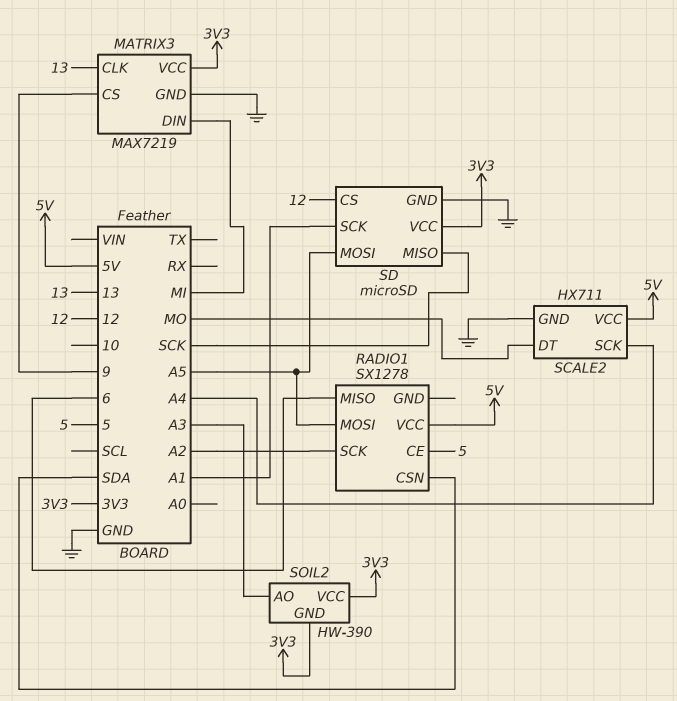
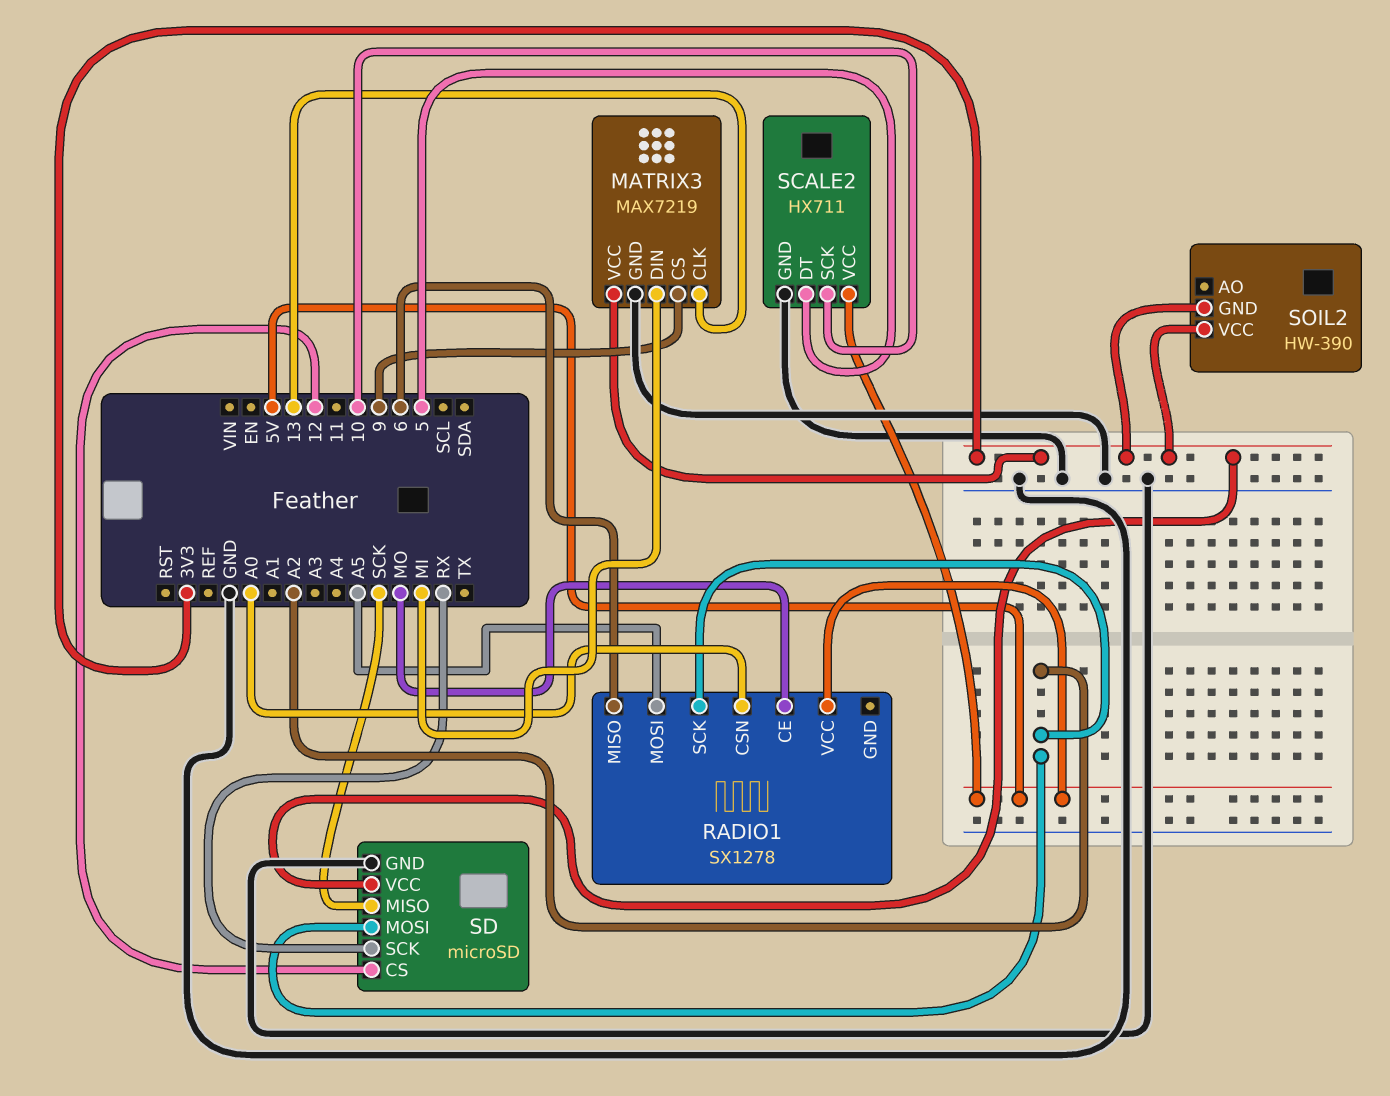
RADIO1 pin CE: 5 -> MO
RADIO1 pin CSN: SDA -> A0
SCALE2 pin DT: MO -> 5
SCALE2 pin SCK: A4 -> 10
SD pin MOSI: A5 -> A2
SD pin SCK: A1 -> RX
SOIL2 pin AO: A3 -> none

